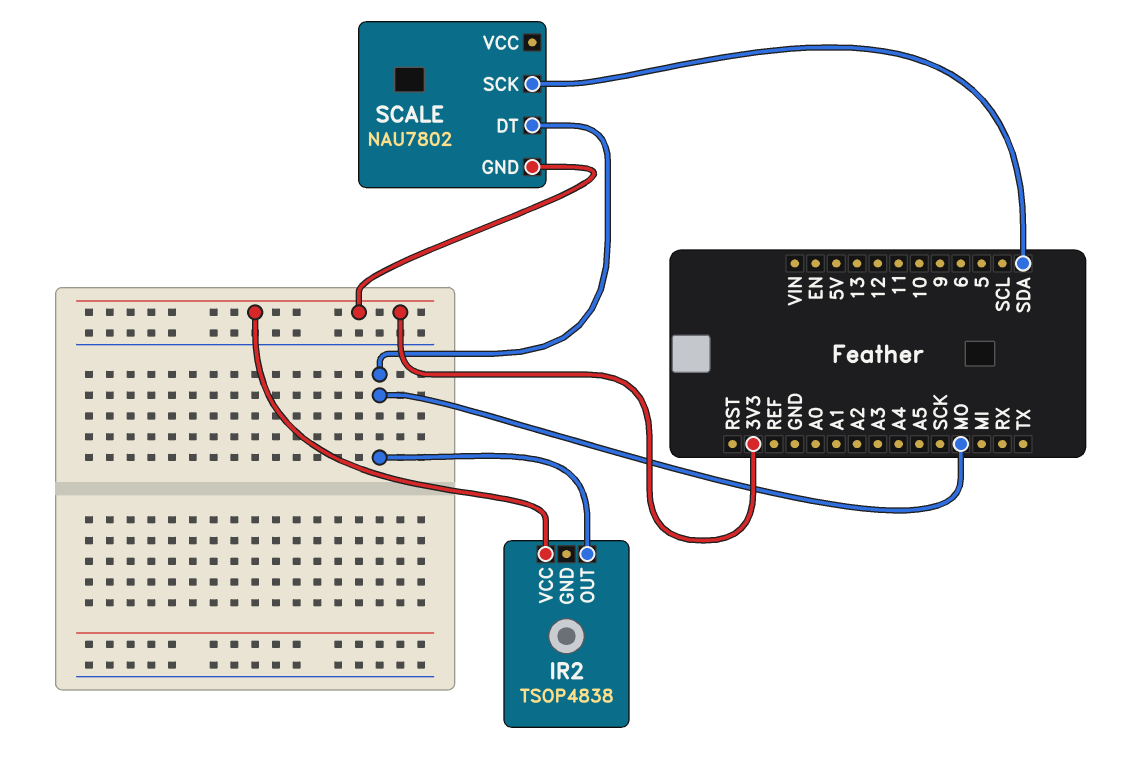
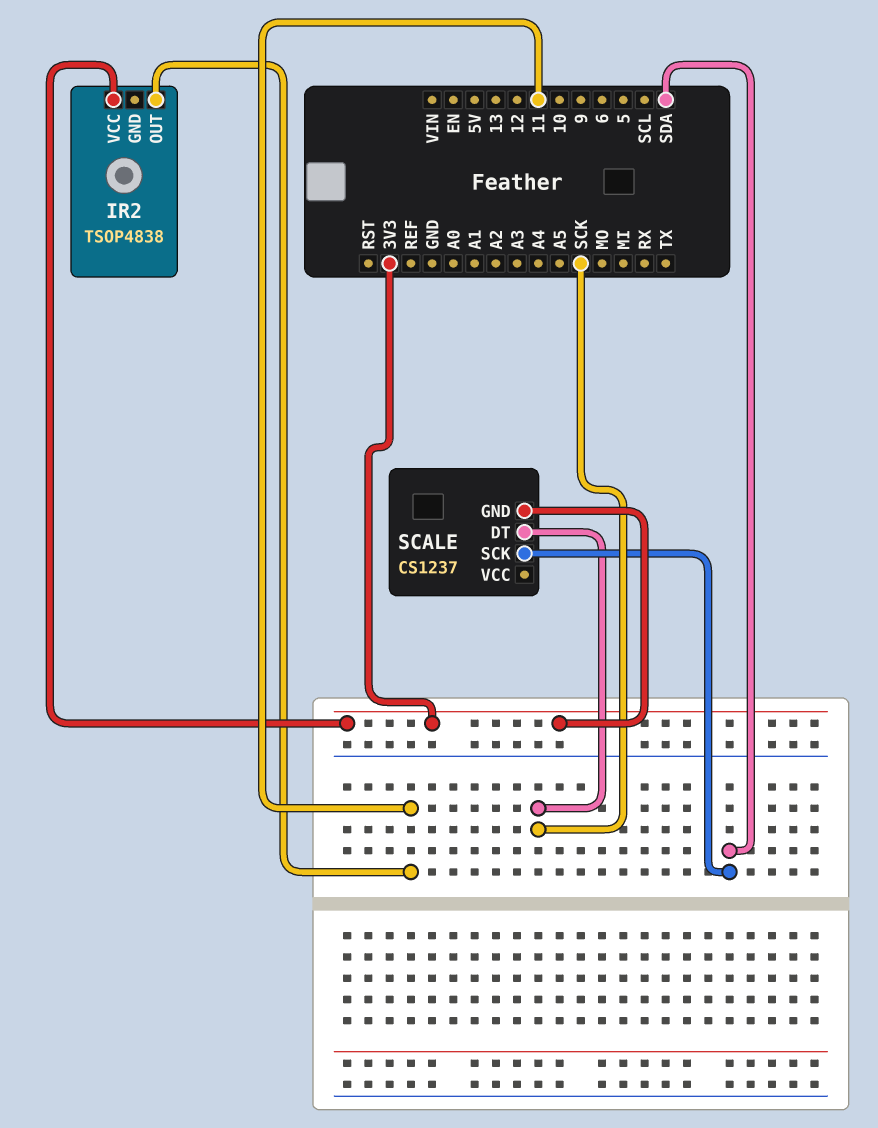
IR2 pin OUT: MO -> 11
SCALE: NAU7802 -> CS1237
SCALE pin DT: MO -> SCK

